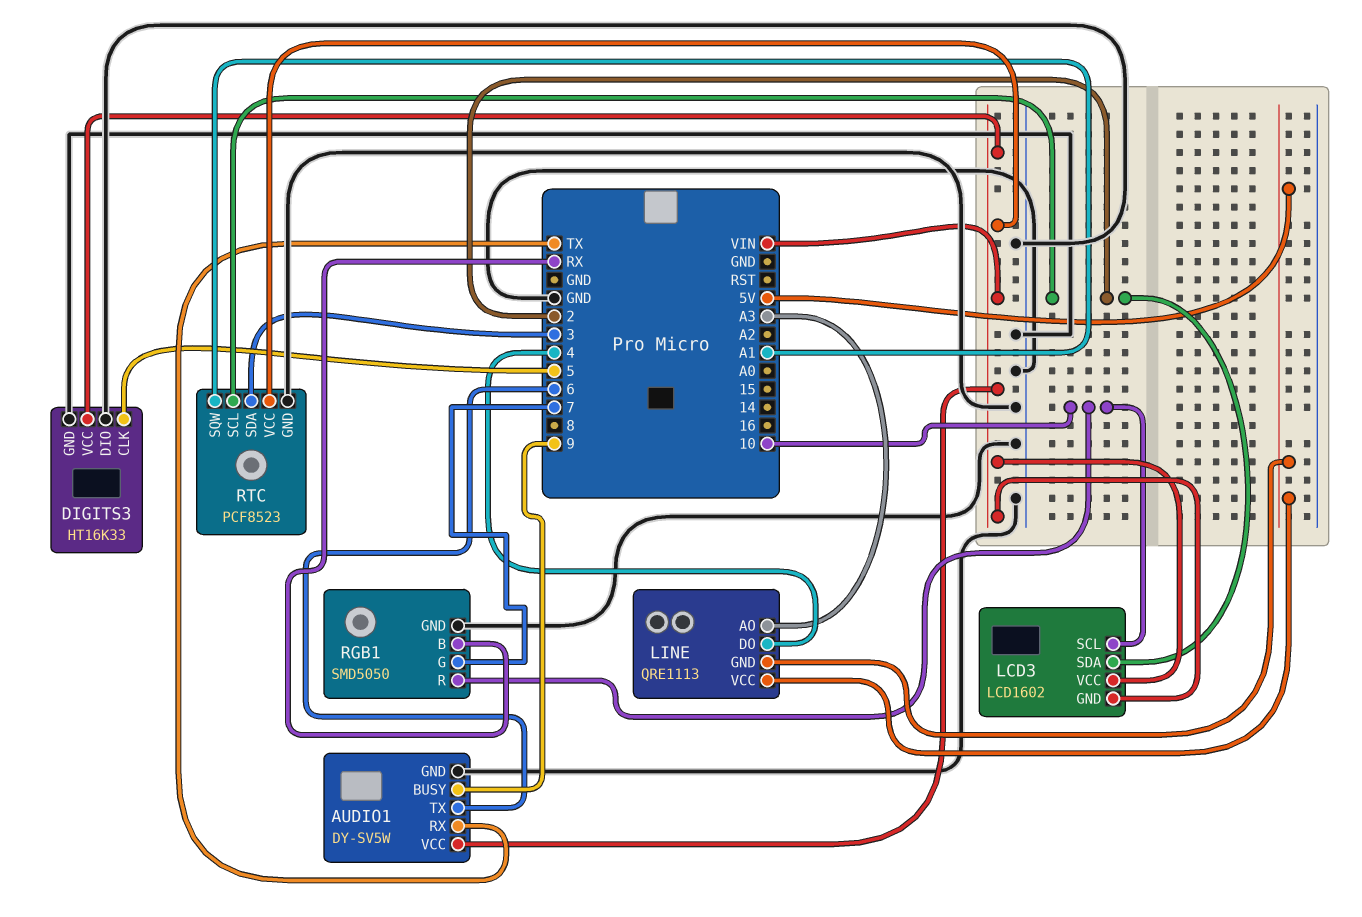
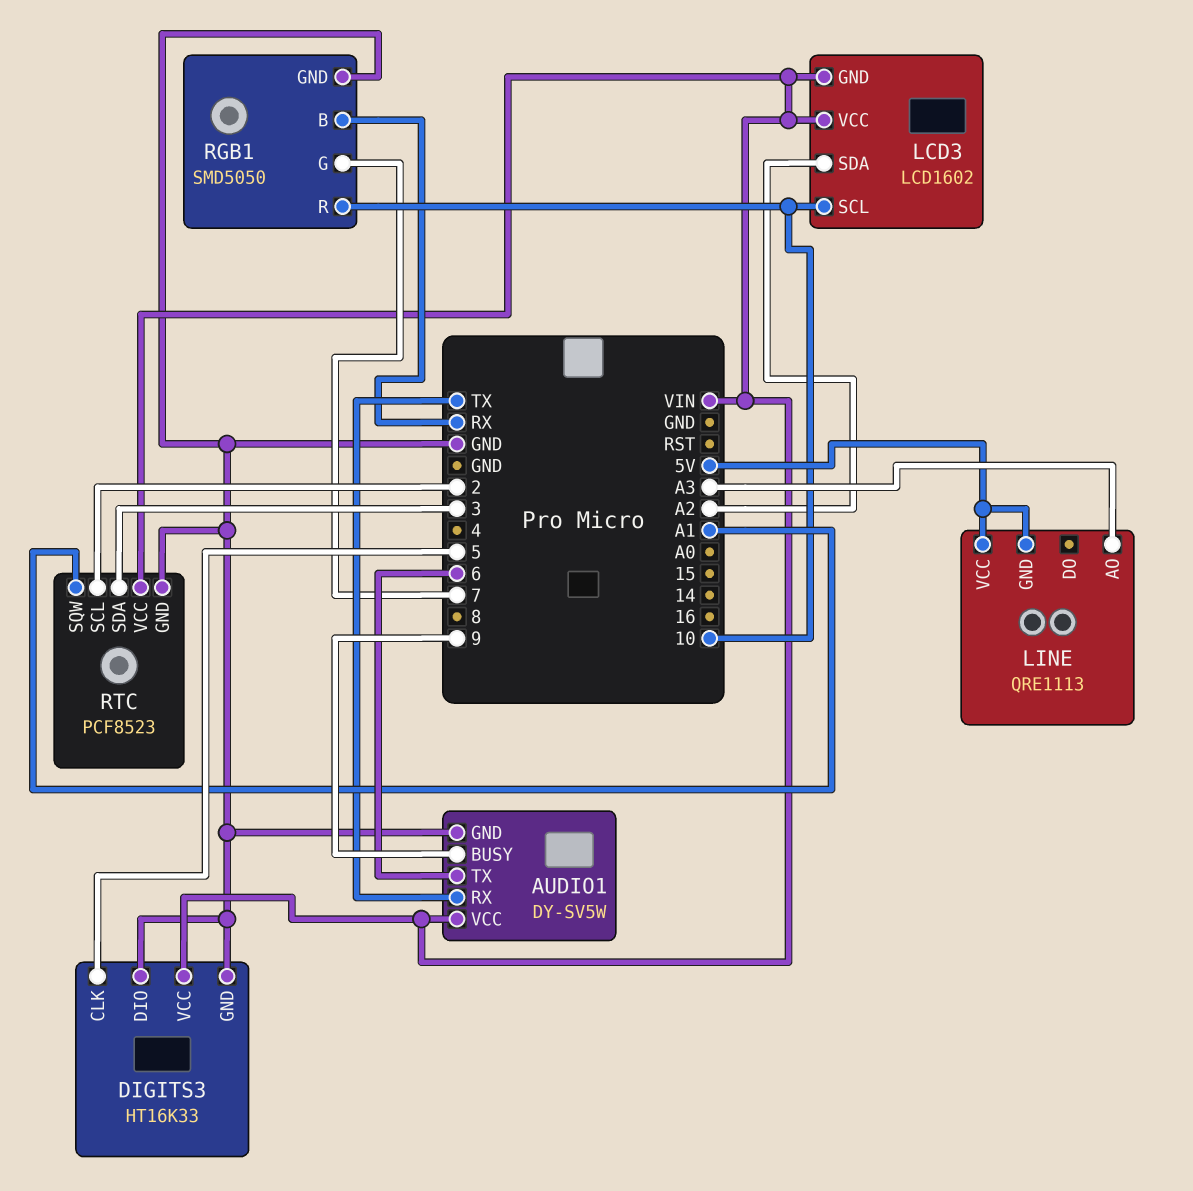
LCD3 pin SDA: 2 -> A2
LINE pin DO: 4 -> none

